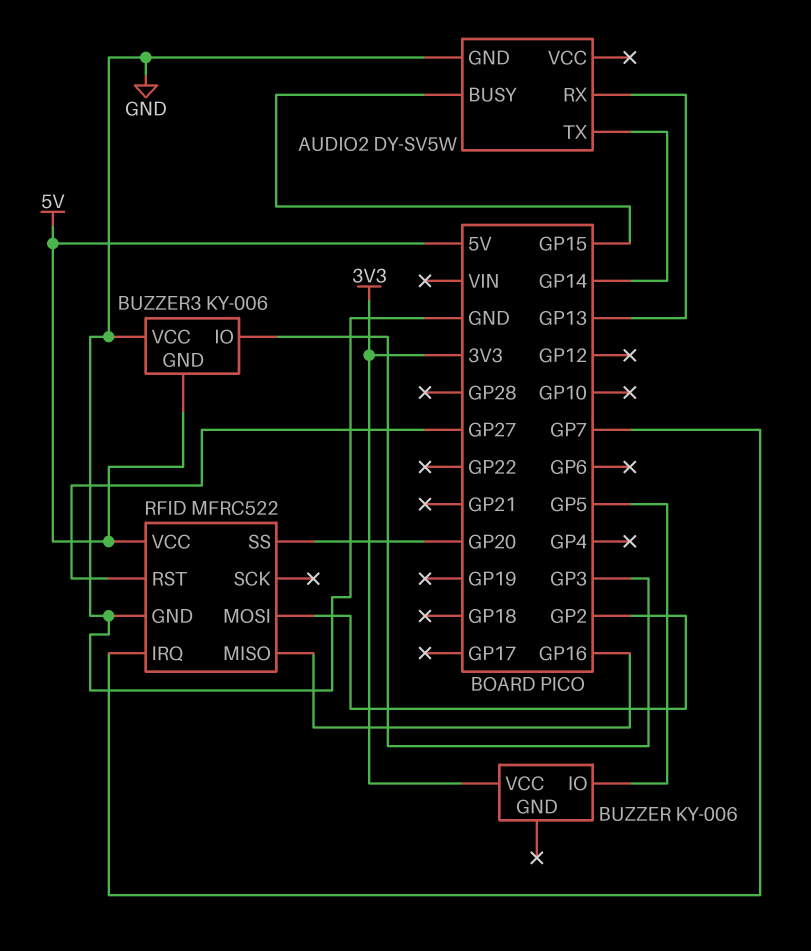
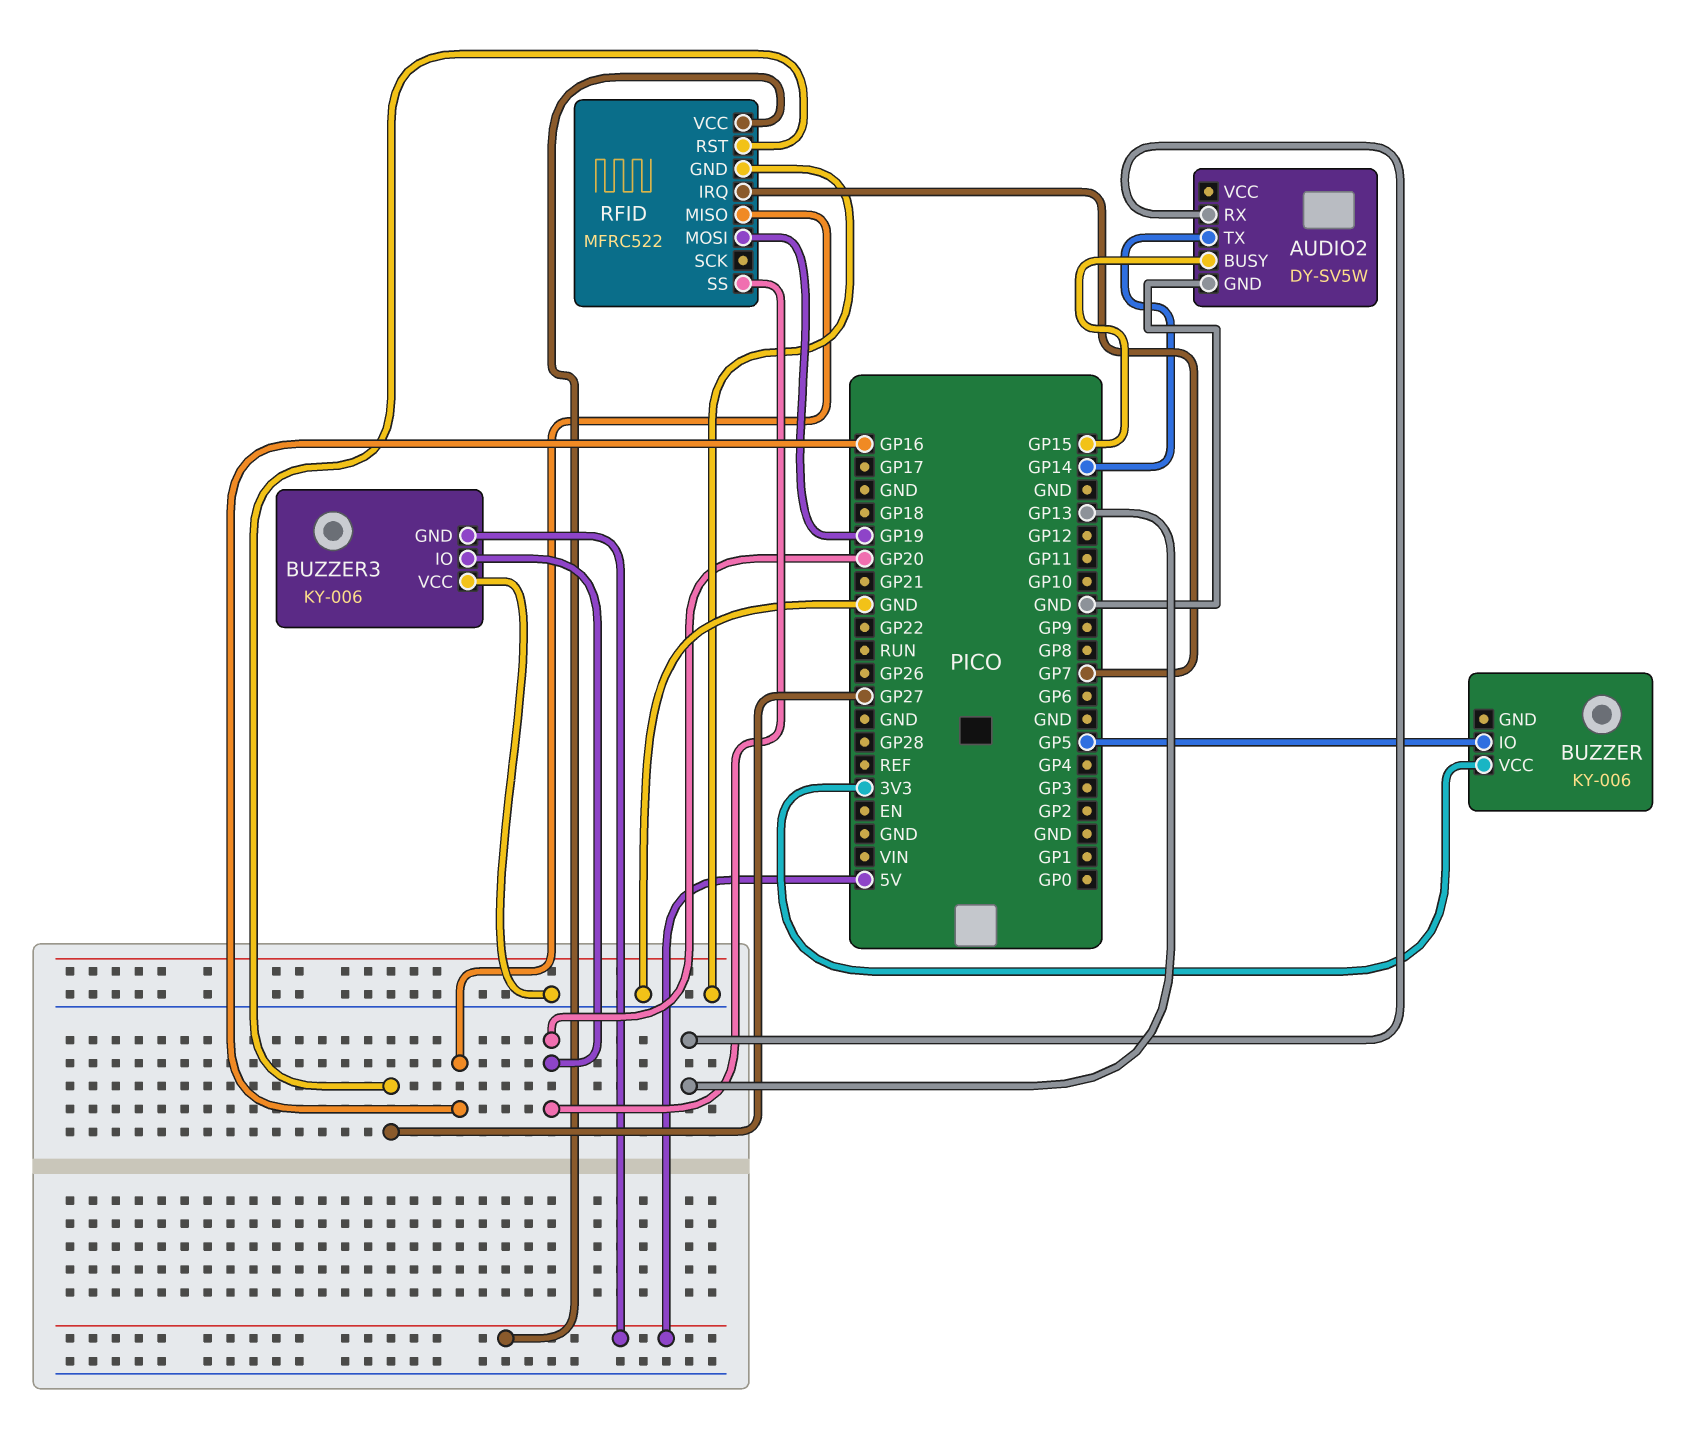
BUZZER3 pin IO: GP3 -> GP20
RFID pin MOSI: GP2 -> GP19

